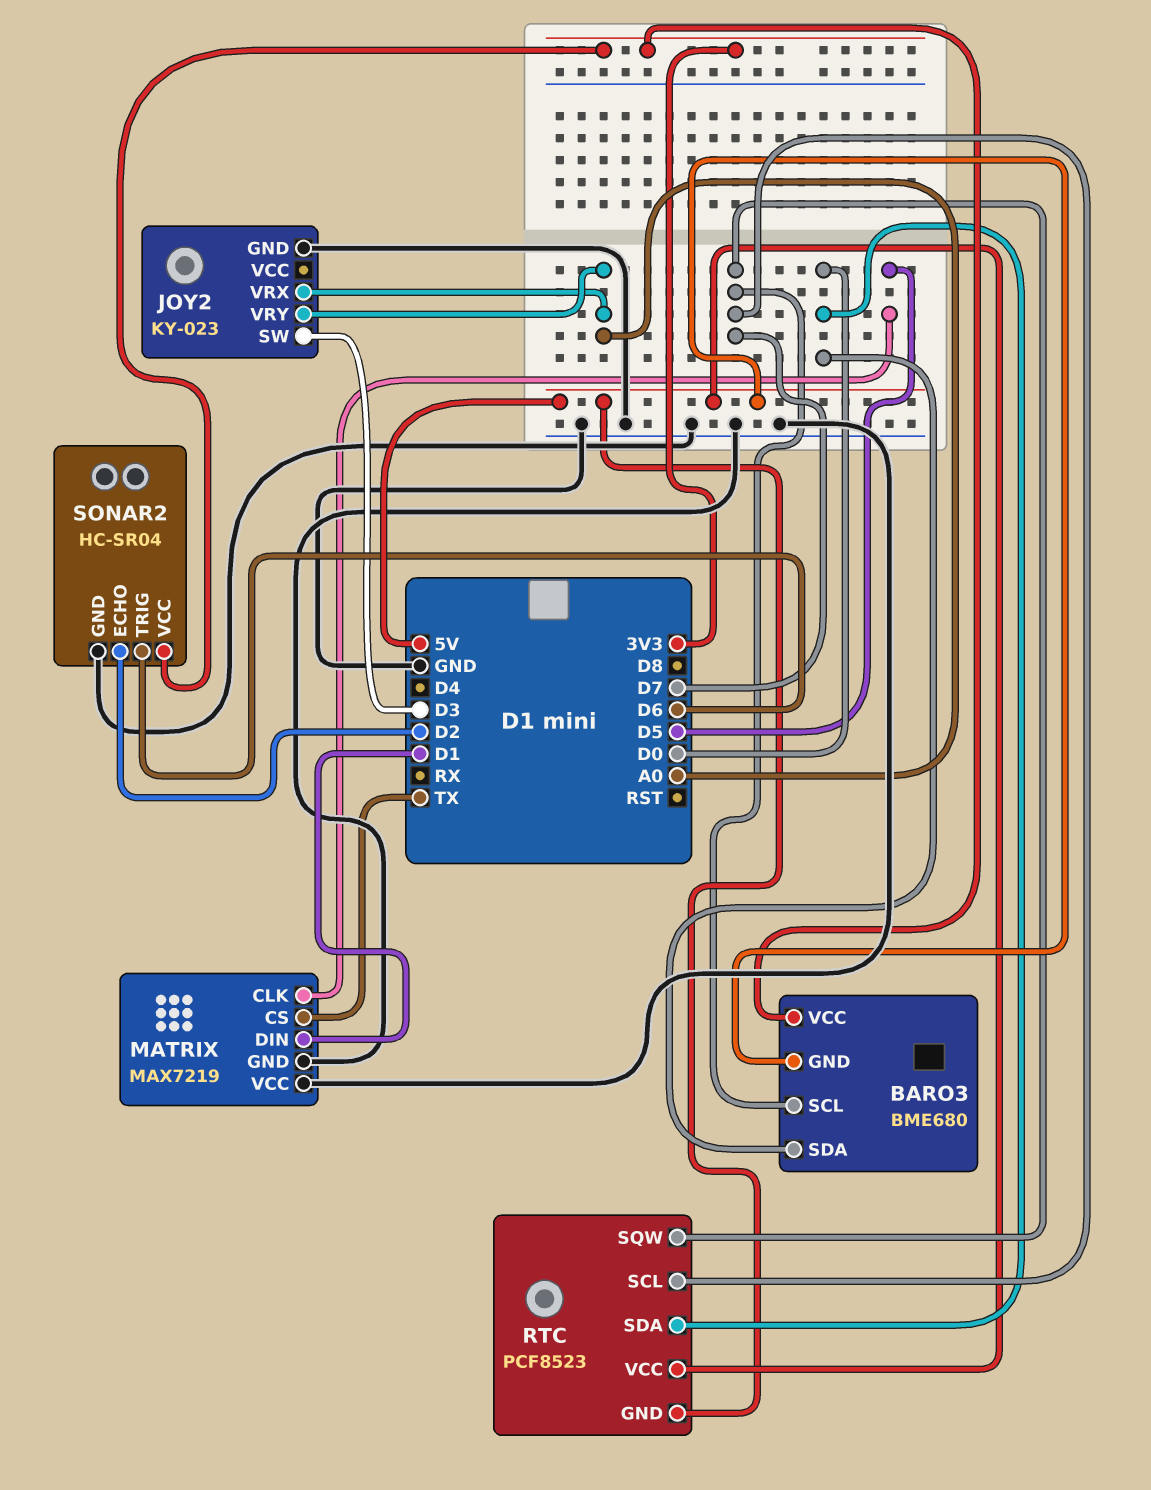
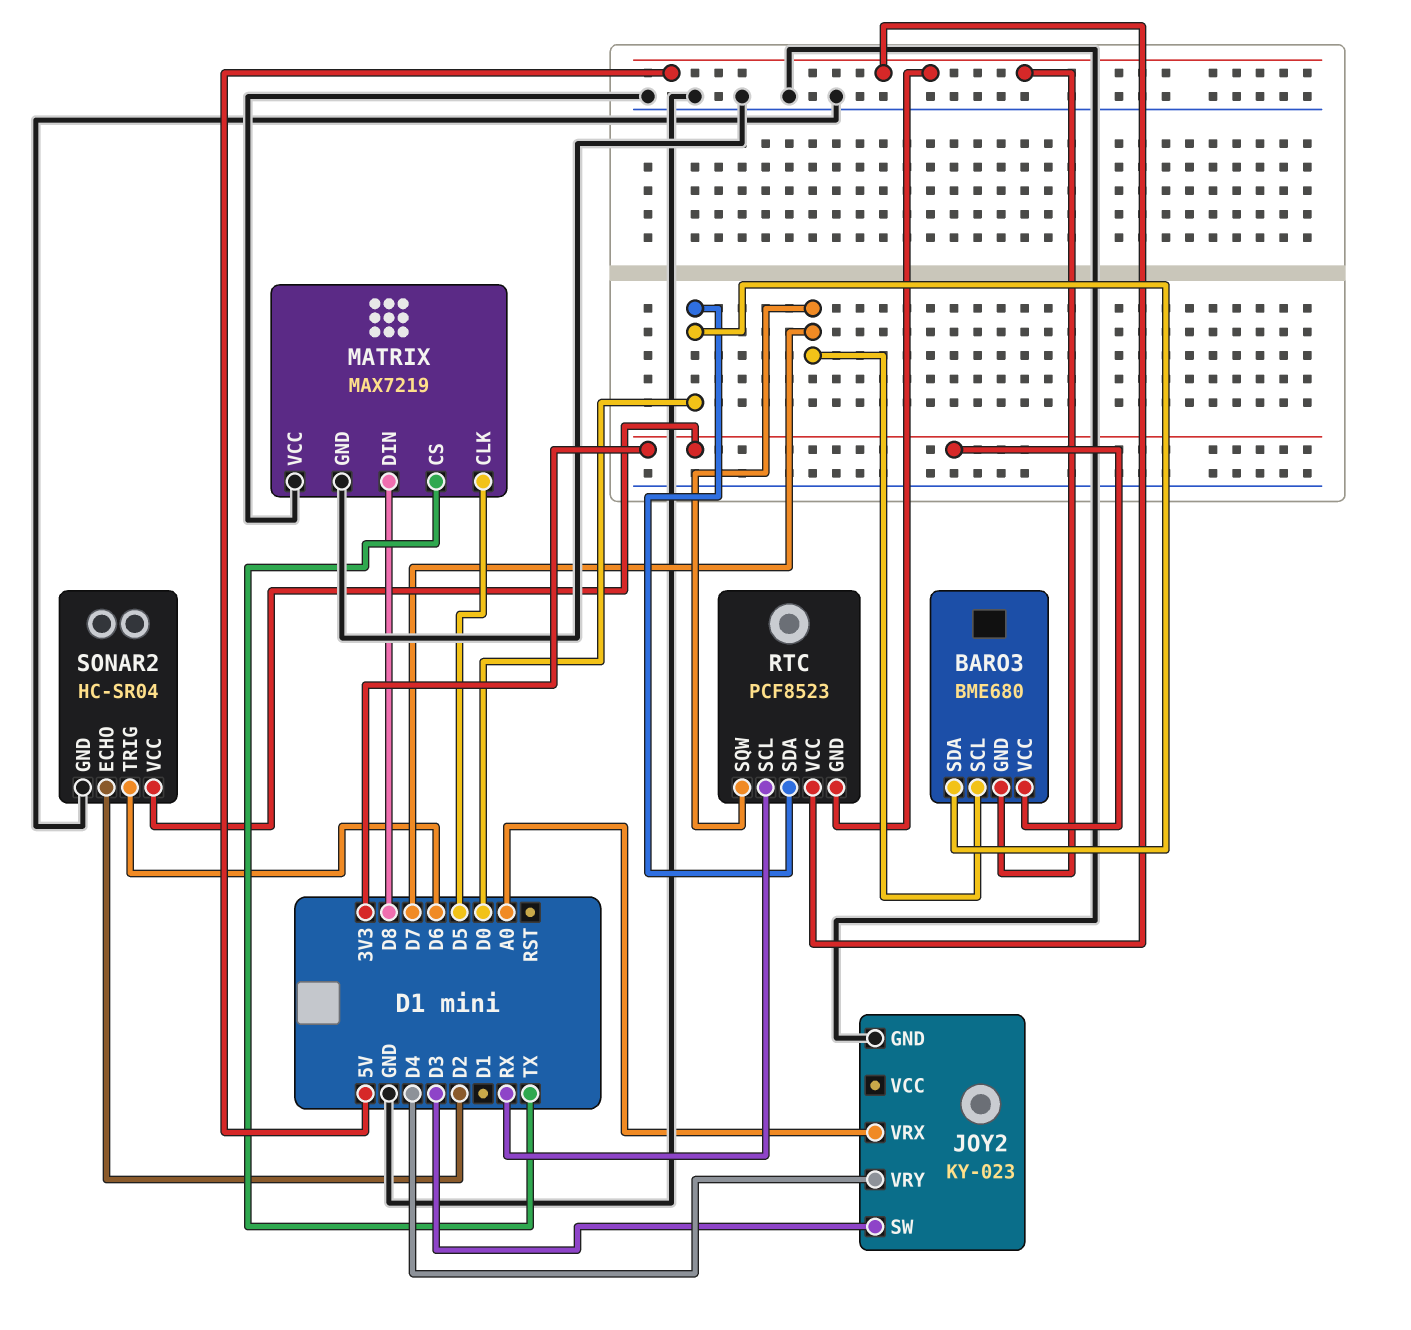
JOY2 pin VRY: A0 -> D4
MATRIX pin DIN: D1 -> D8
RTC pin SCL: D7 -> RX

